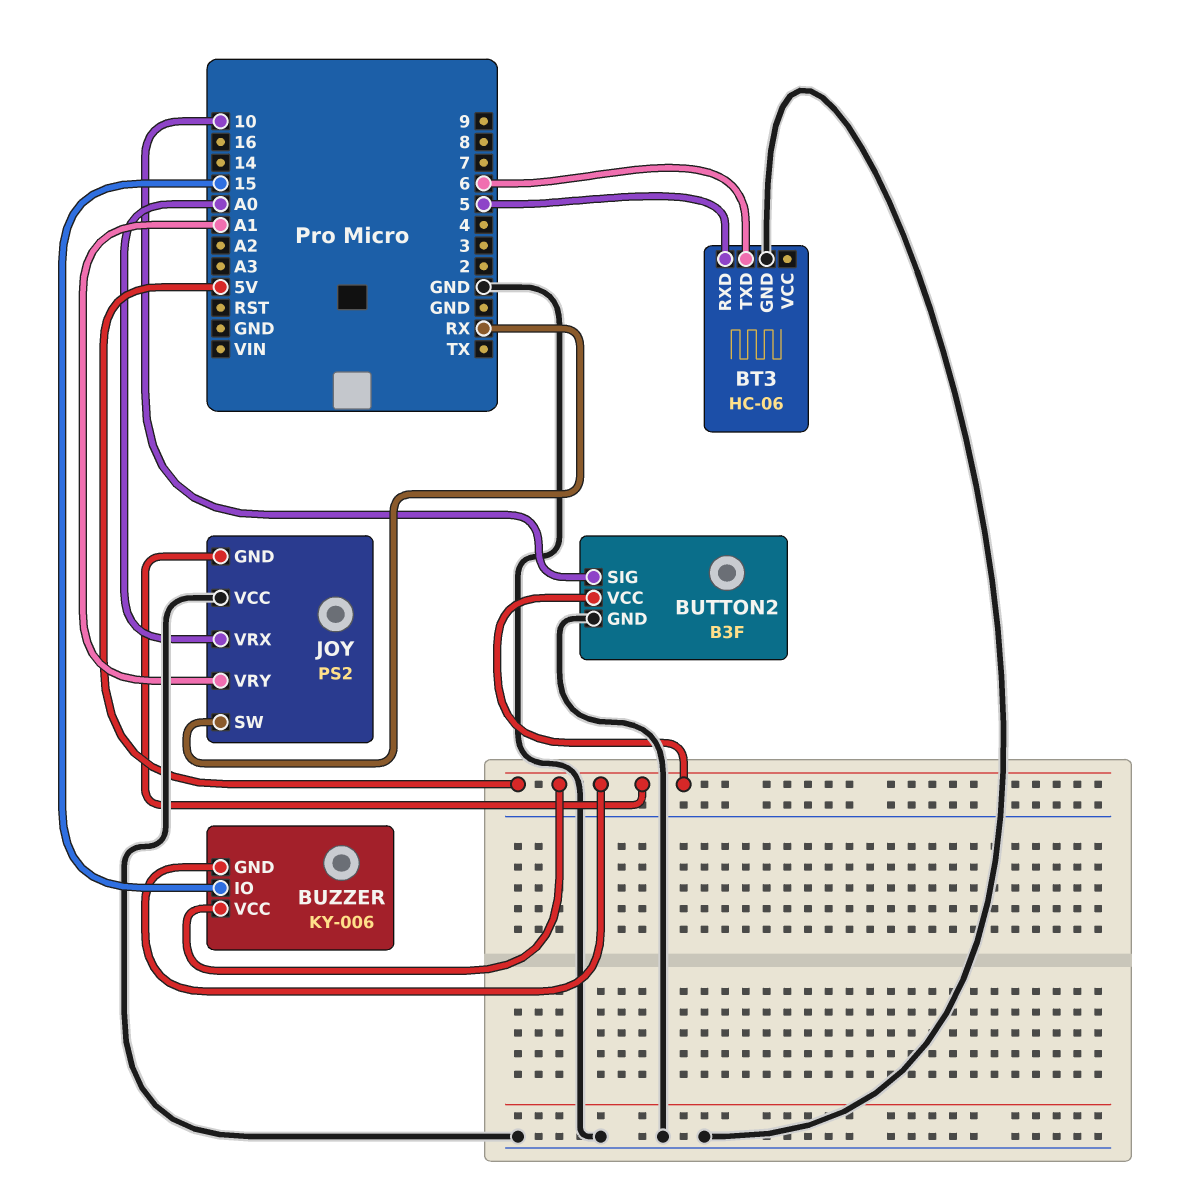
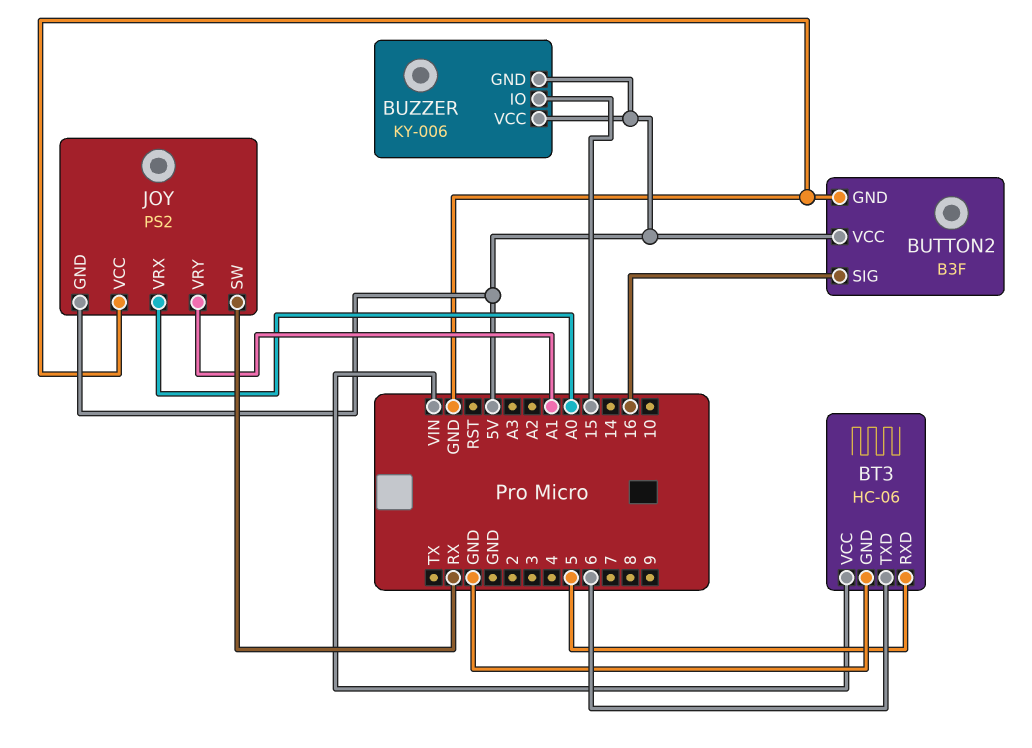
BT3 pin VCC: none -> VIN
BUTTON2 pin SIG: 10 -> 16

